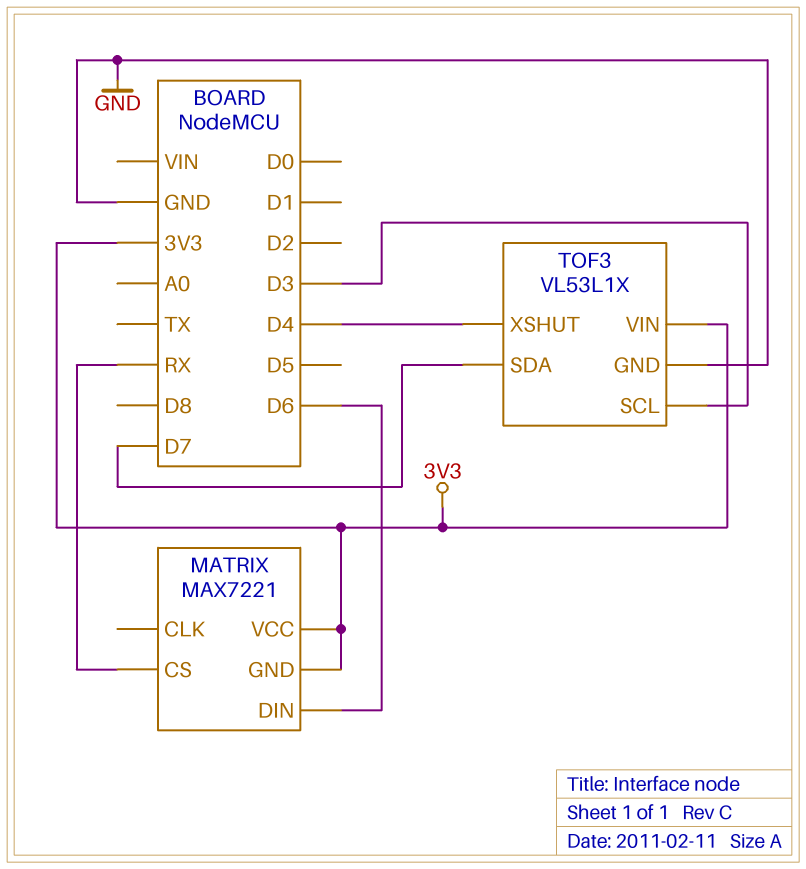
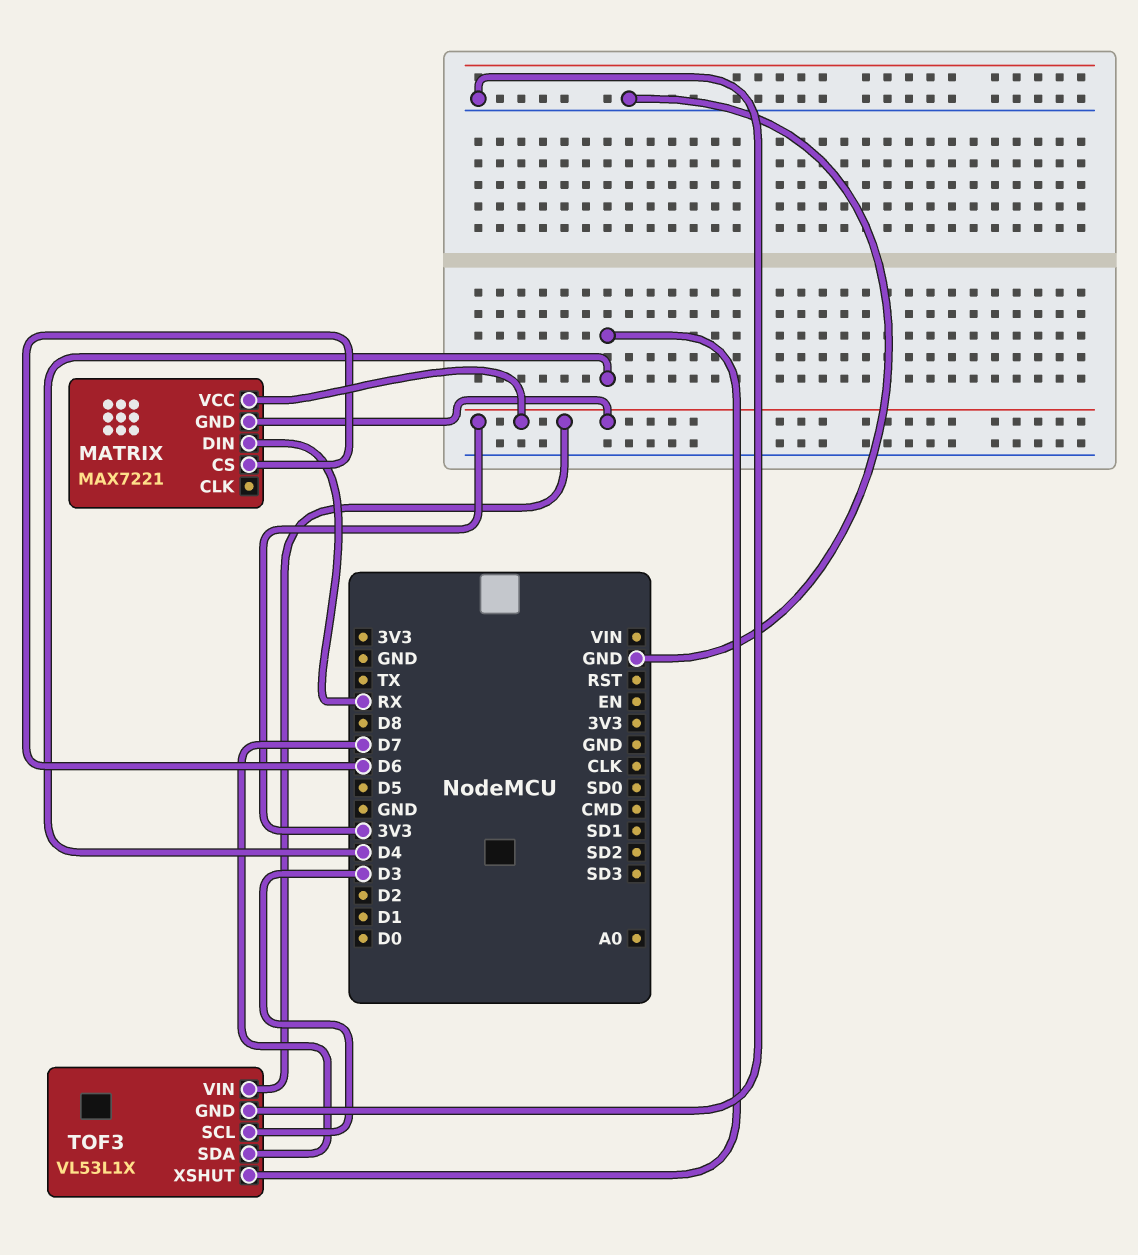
MATRIX pin CS: RX -> D6
MATRIX pin DIN: D6 -> RX

